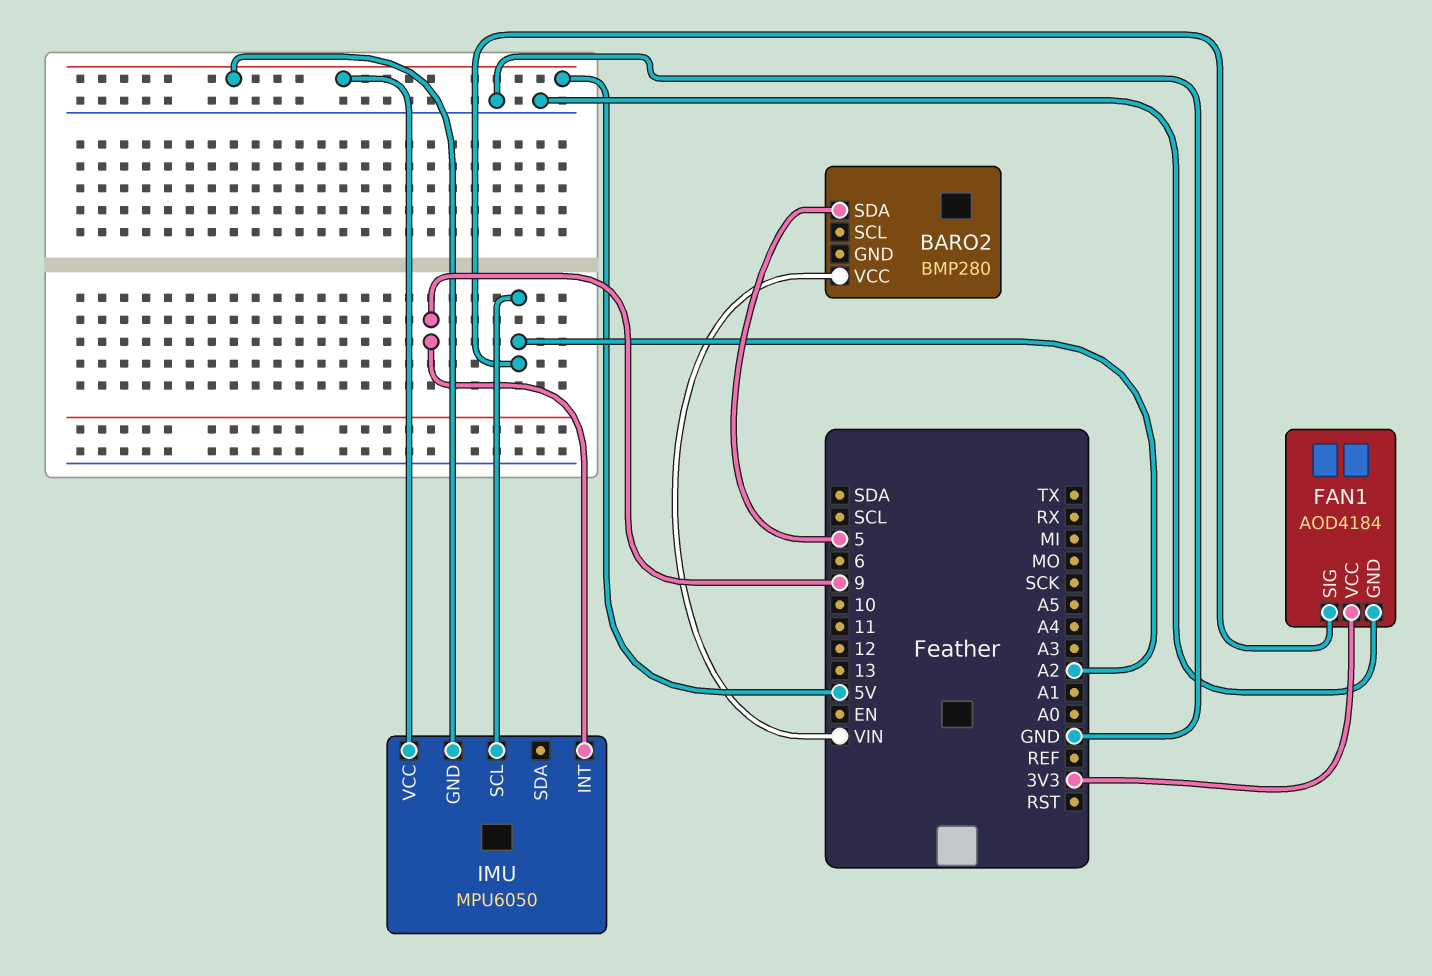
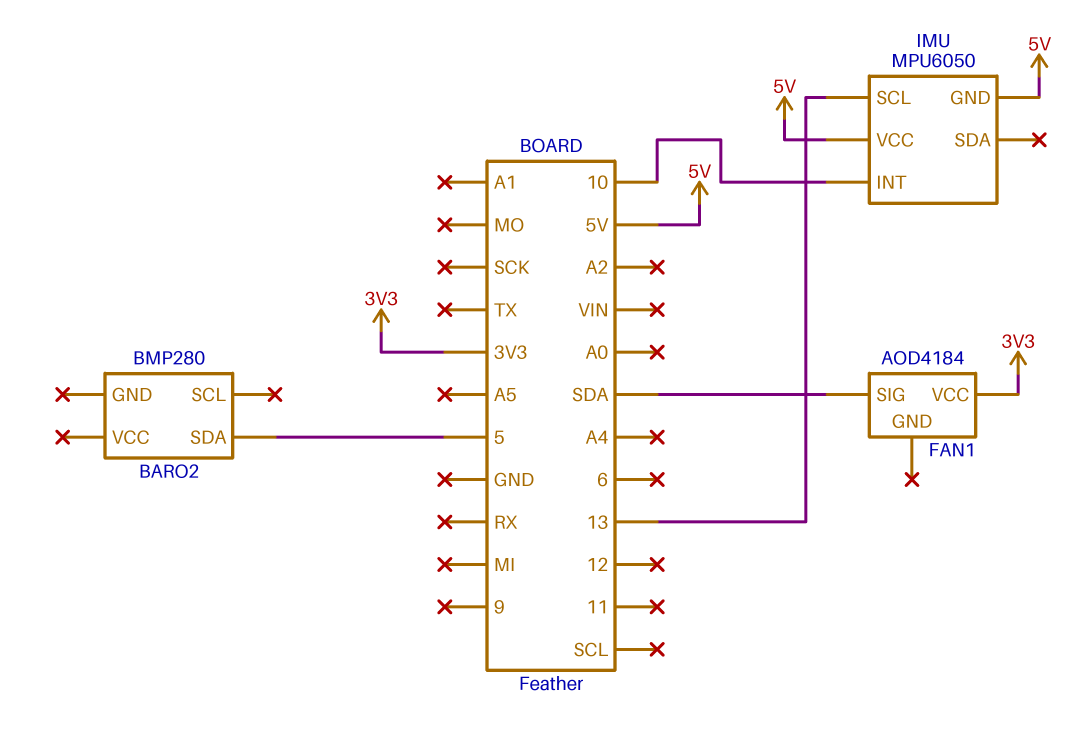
BARO2 pin VCC: VIN -> none
FAN1 pin GND: GND -> none
FAN1 pin SIG: A2 -> SDA
IMU pin INT: 9 -> 10
IMU pin SCL: A2 -> 13

